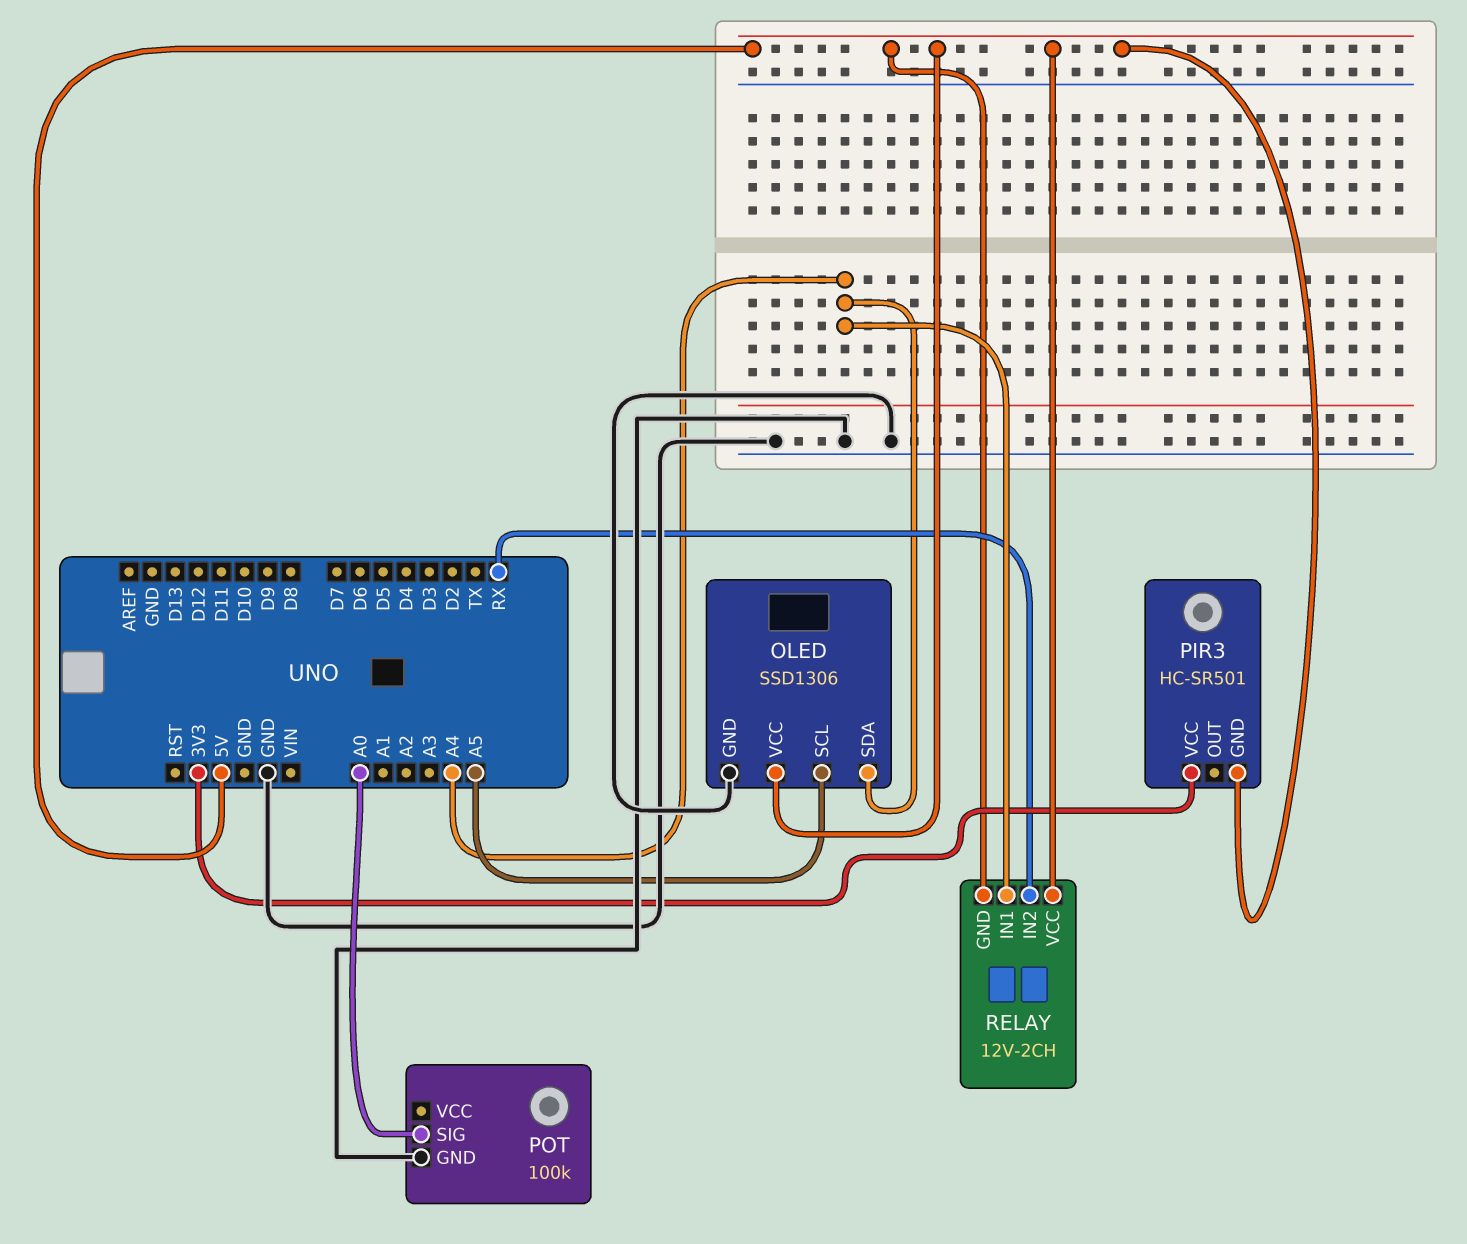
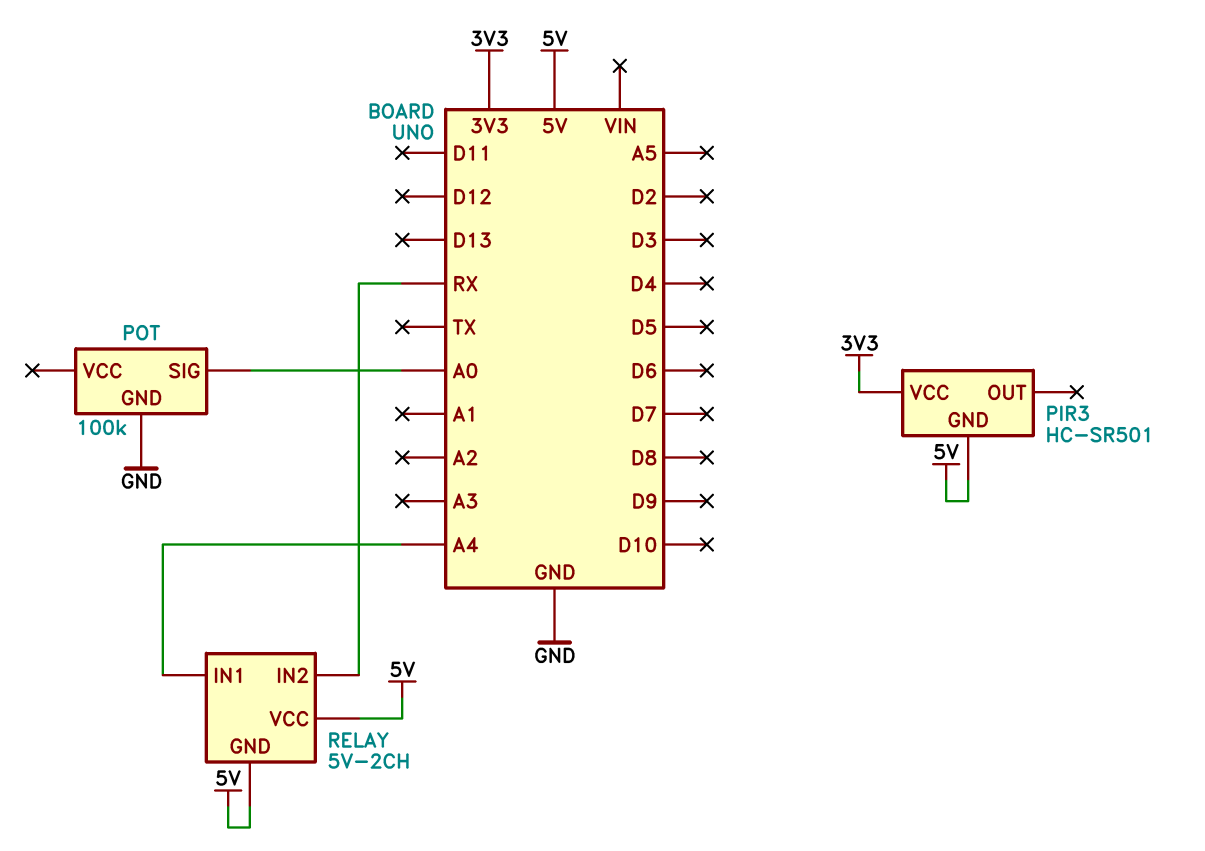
OLED: SSD1306 -> none
OLED pin GND: GND -> none
OLED pin SCL: A5 -> none
OLED pin SDA: A4 -> none
OLED pin VCC: 5V -> none
RELAY: 12V-2CH -> 5V-2CH

